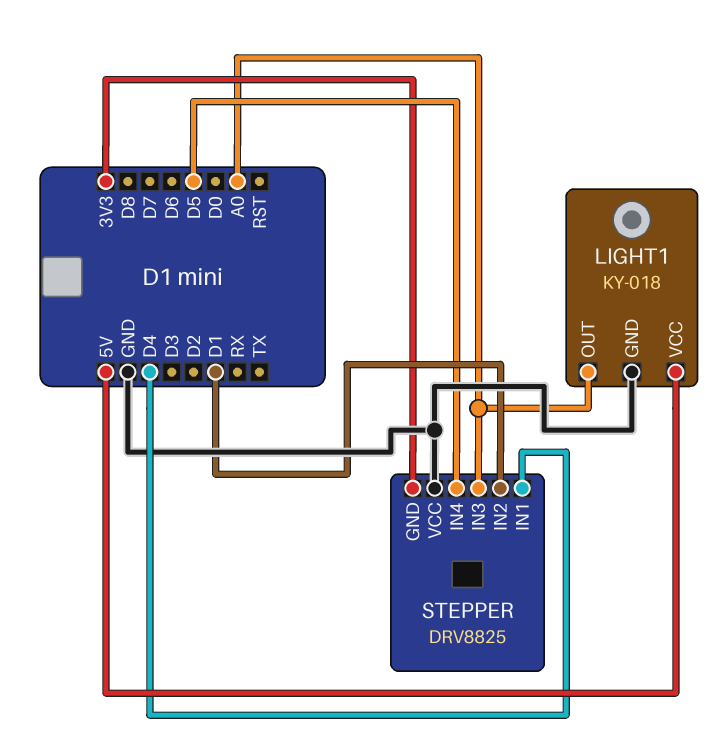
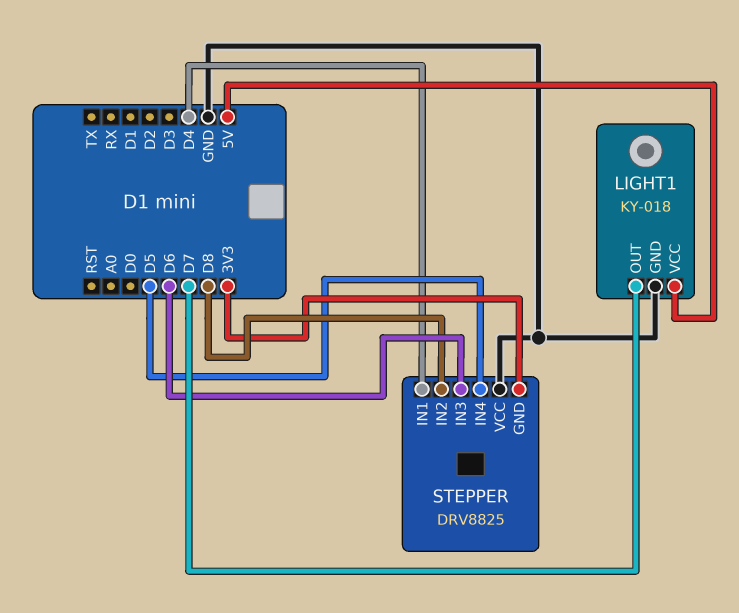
LIGHT1 pin OUT: A0 -> D7
STEPPER pin IN2: D1 -> D8
STEPPER pin IN3: A0 -> D6

